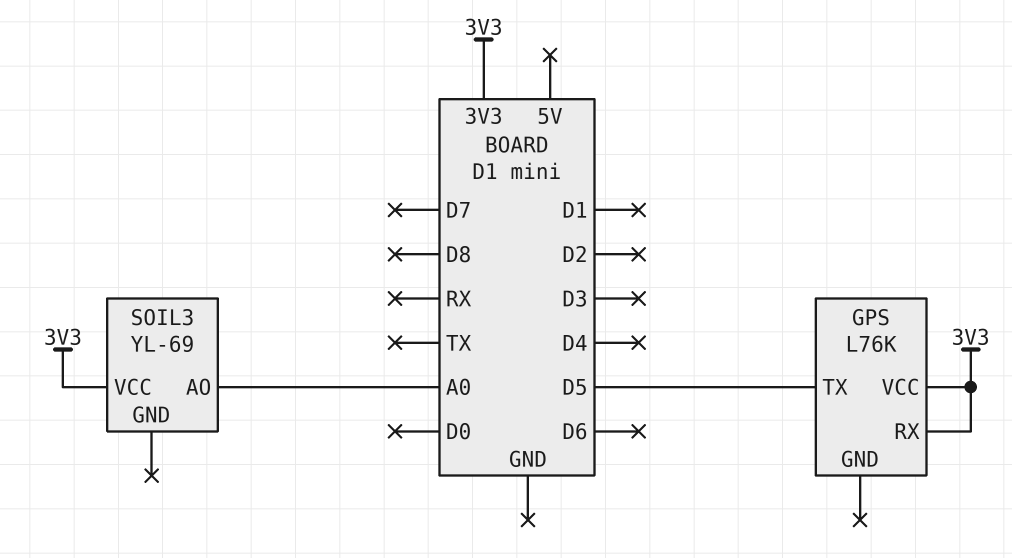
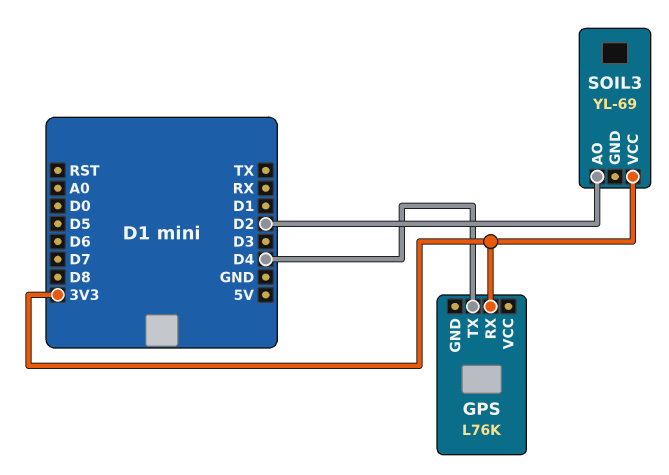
GPS pin TX: D5 -> D4
GPS pin VCC: 3V3 -> none
SOIL3 pin AO: A0 -> D2

